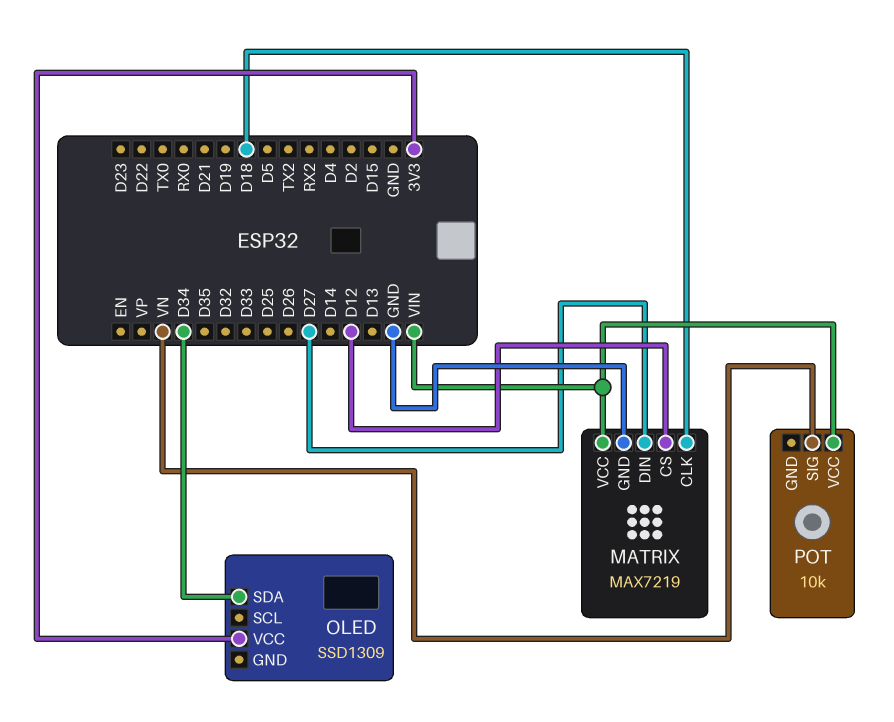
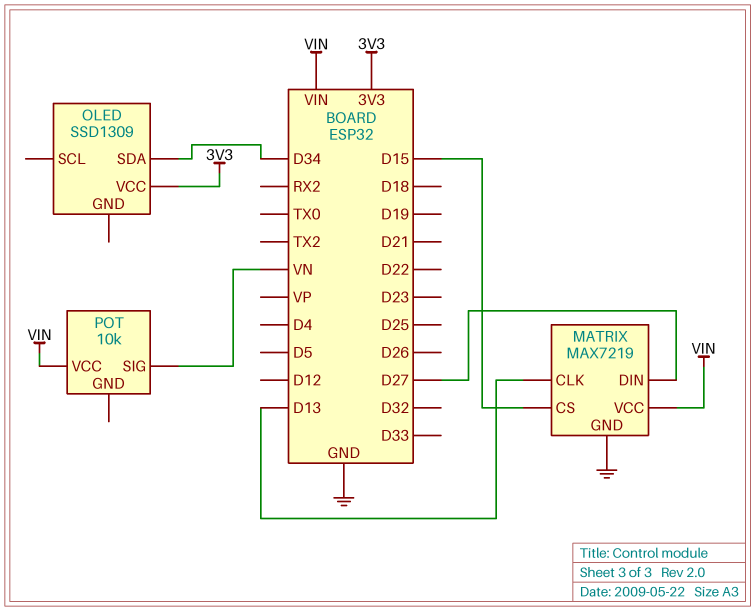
MATRIX pin CLK: D18 -> D13
MATRIX pin CS: D12 -> D15

